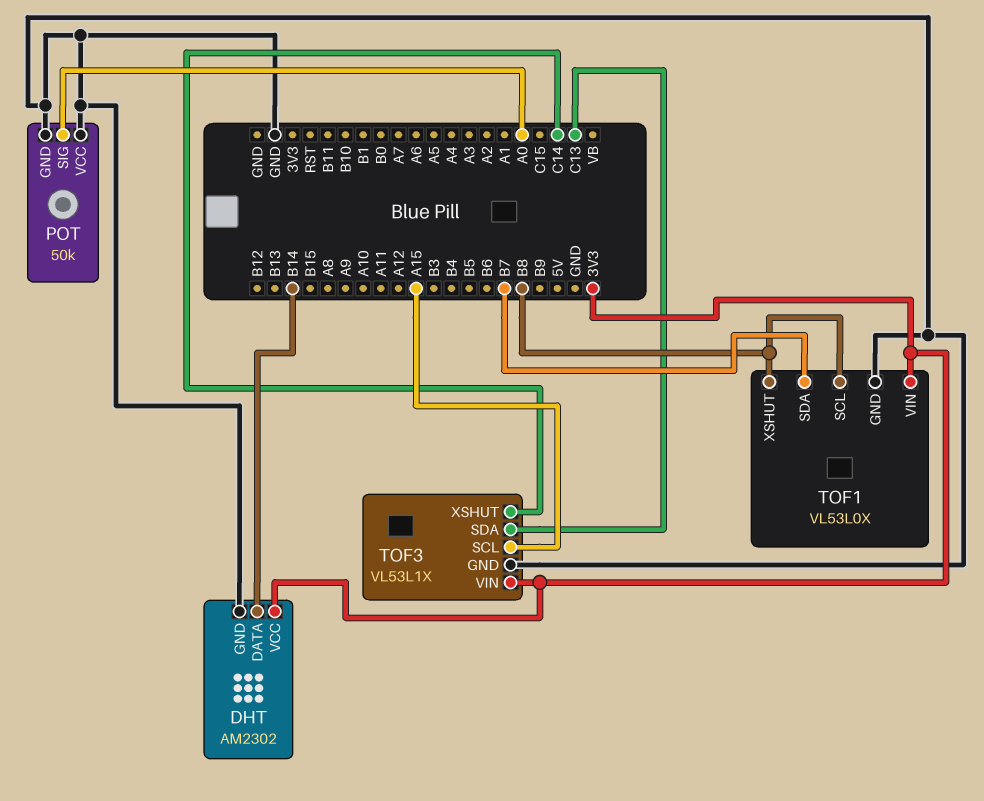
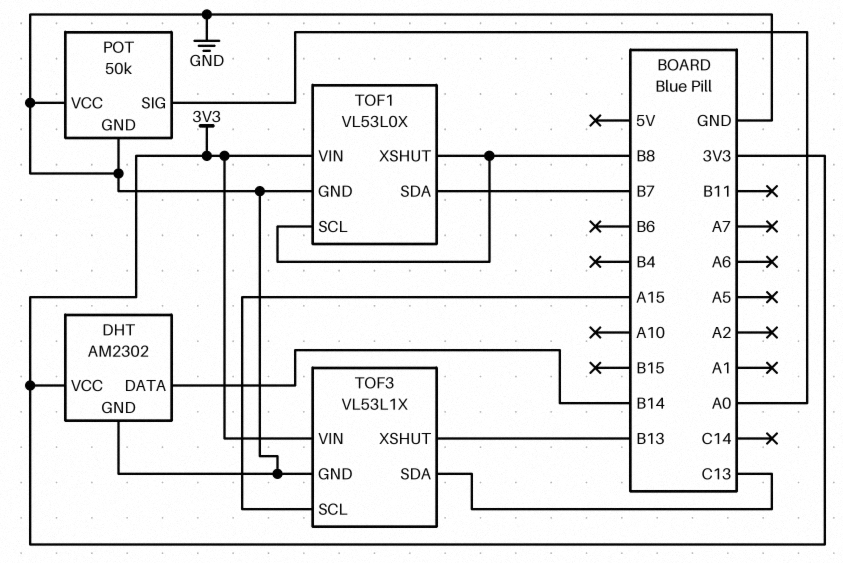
TOF3 pin XSHUT: C14 -> B13

